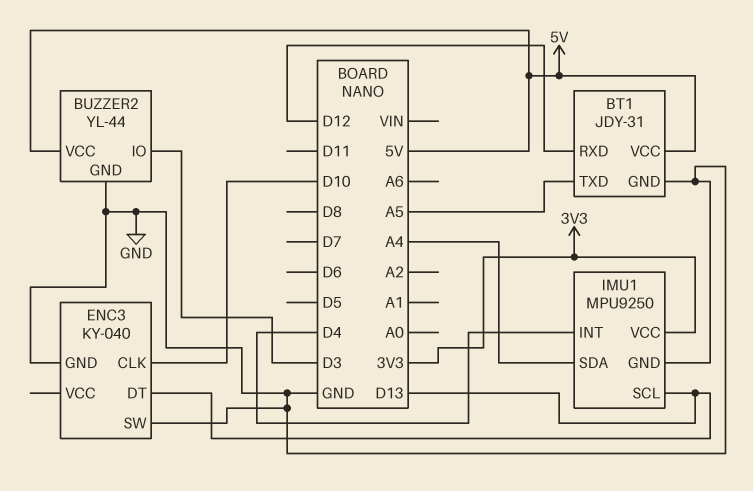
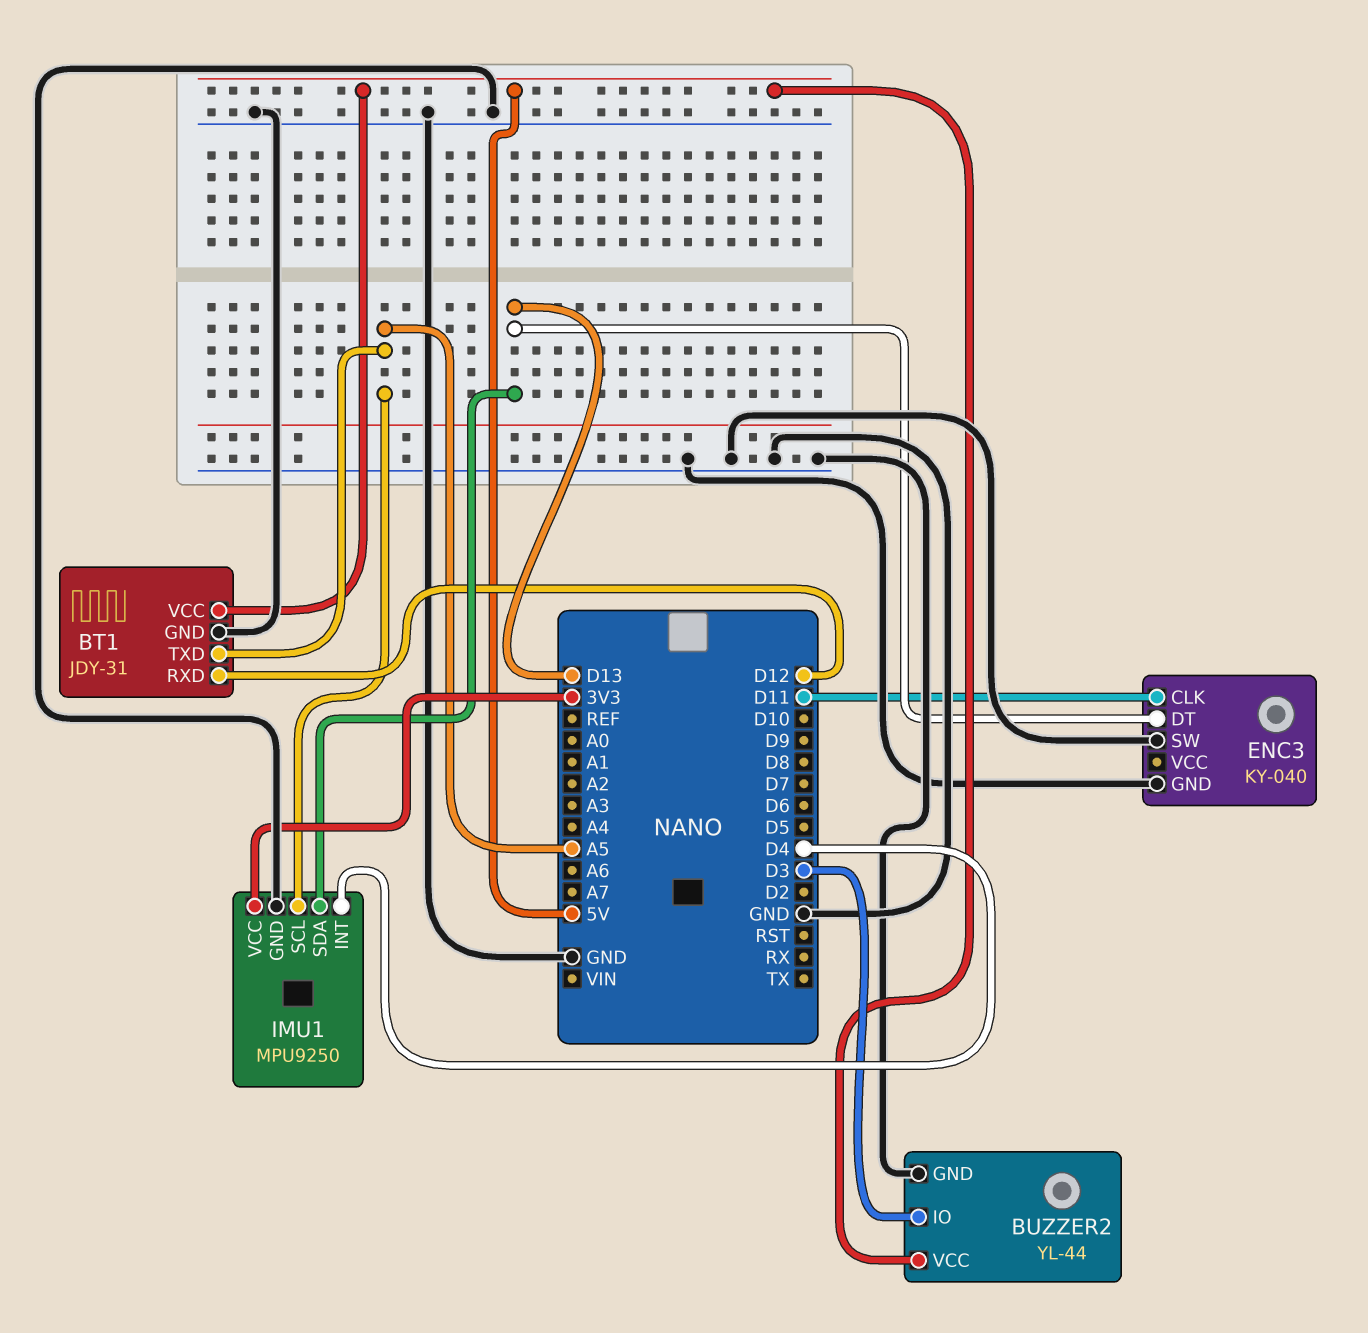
ENC3 pin CLK: D10 -> D11
IMU1 pin SCL: D13 -> A5
IMU1 pin SDA: A4 -> D13

